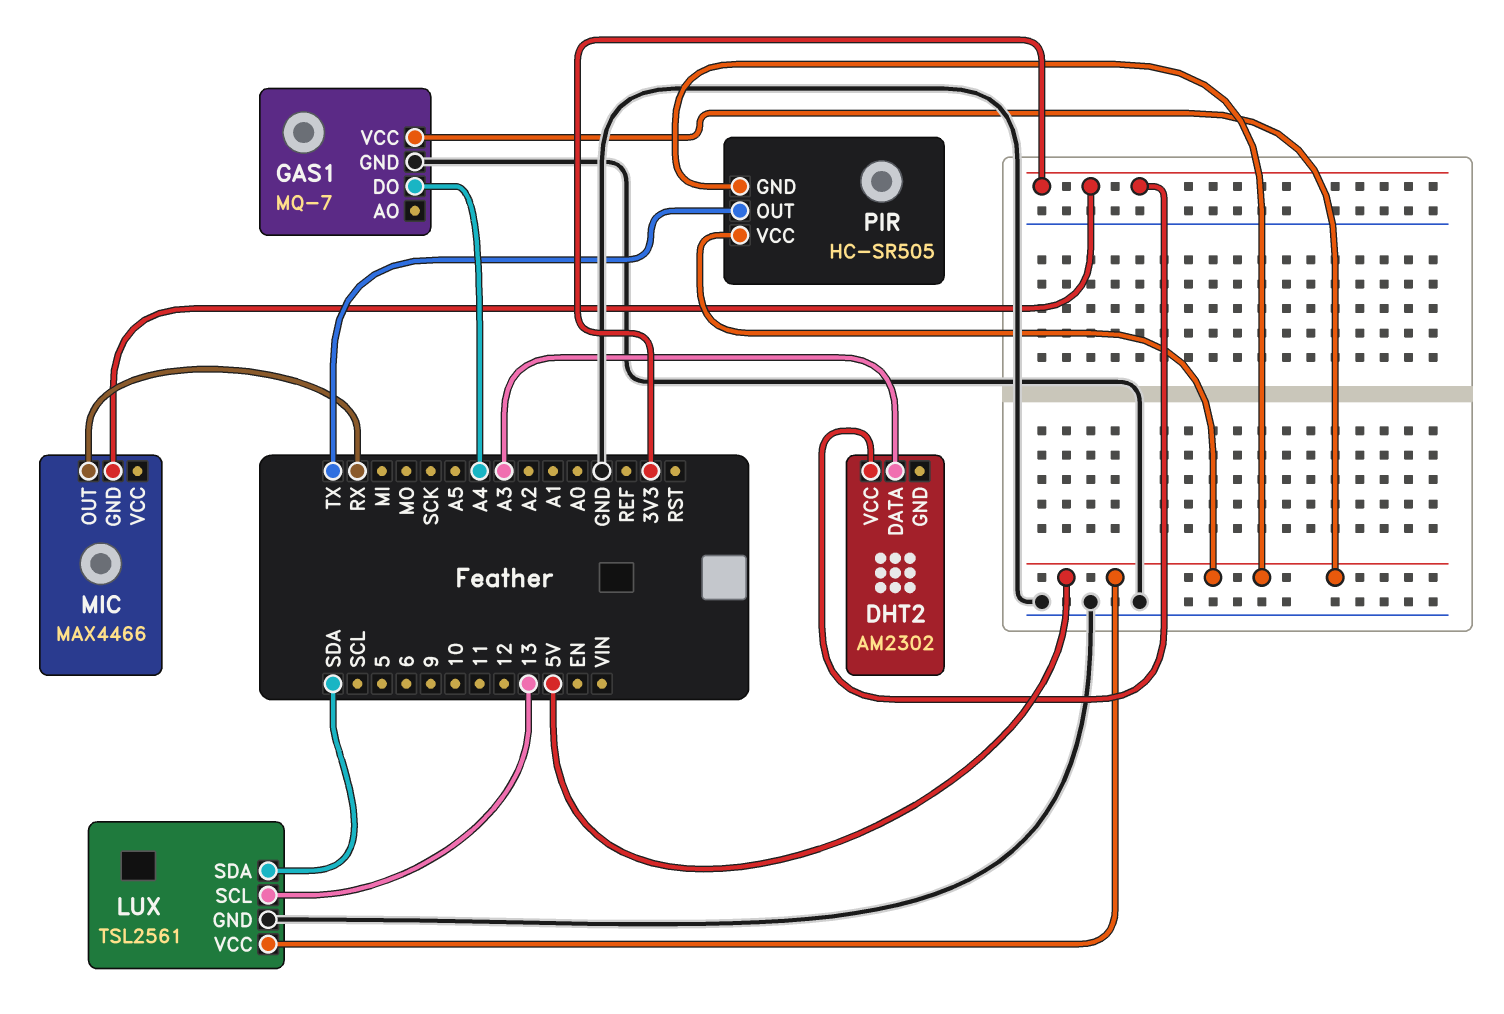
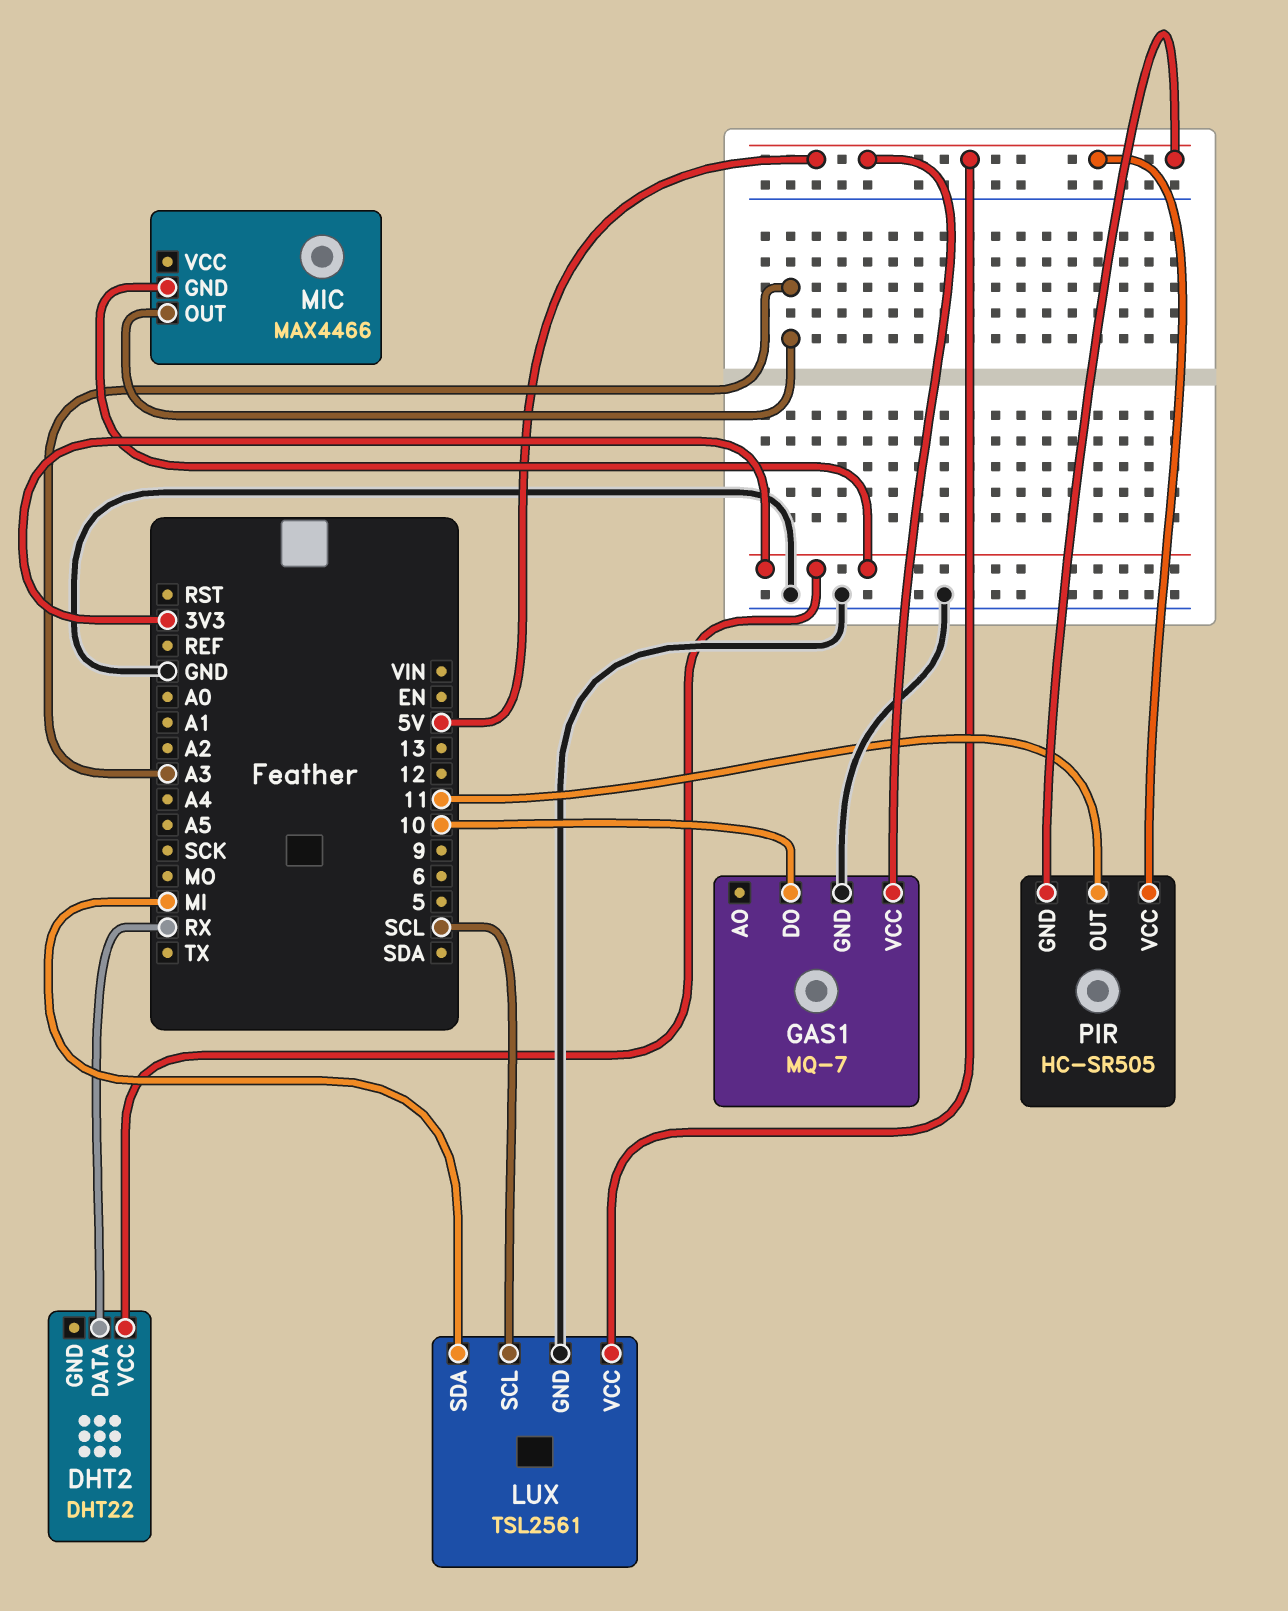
DHT2: AM2302 -> DHT22
DHT2 pin DATA: A3 -> RX
GAS1 pin DO: A4 -> 10
LUX pin SCL: 13 -> SCL
LUX pin SDA: SDA -> MI
MIC pin OUT: RX -> A3
PIR pin OUT: TX -> 11

